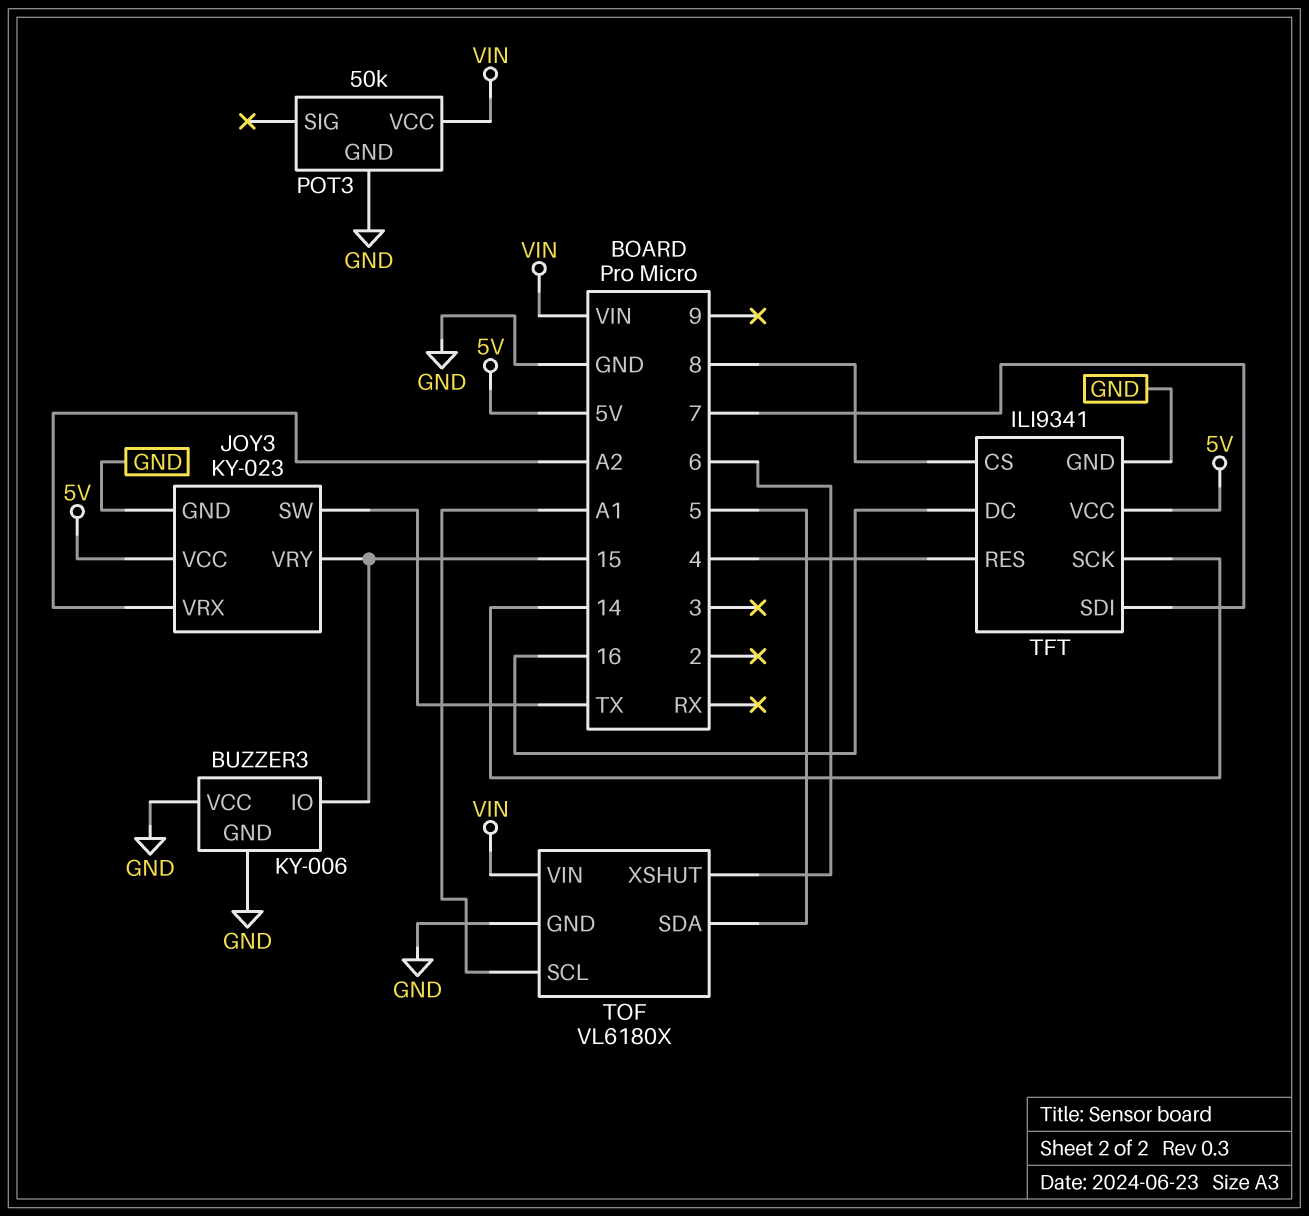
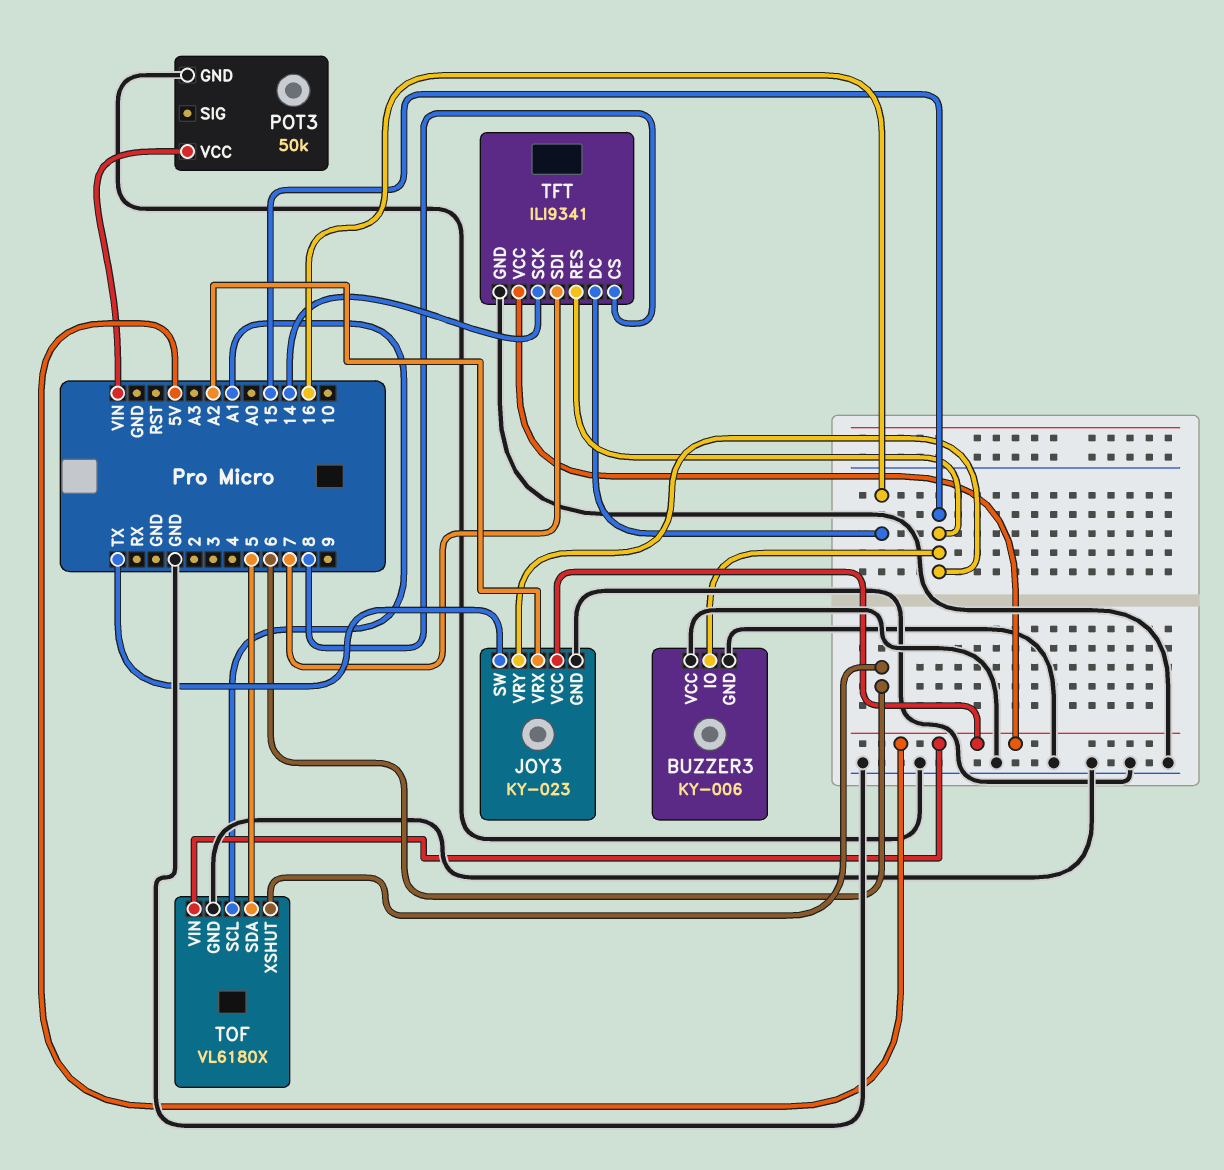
TFT pin RES: 4 -> 15
TOF pin VIN: VIN -> 5V

